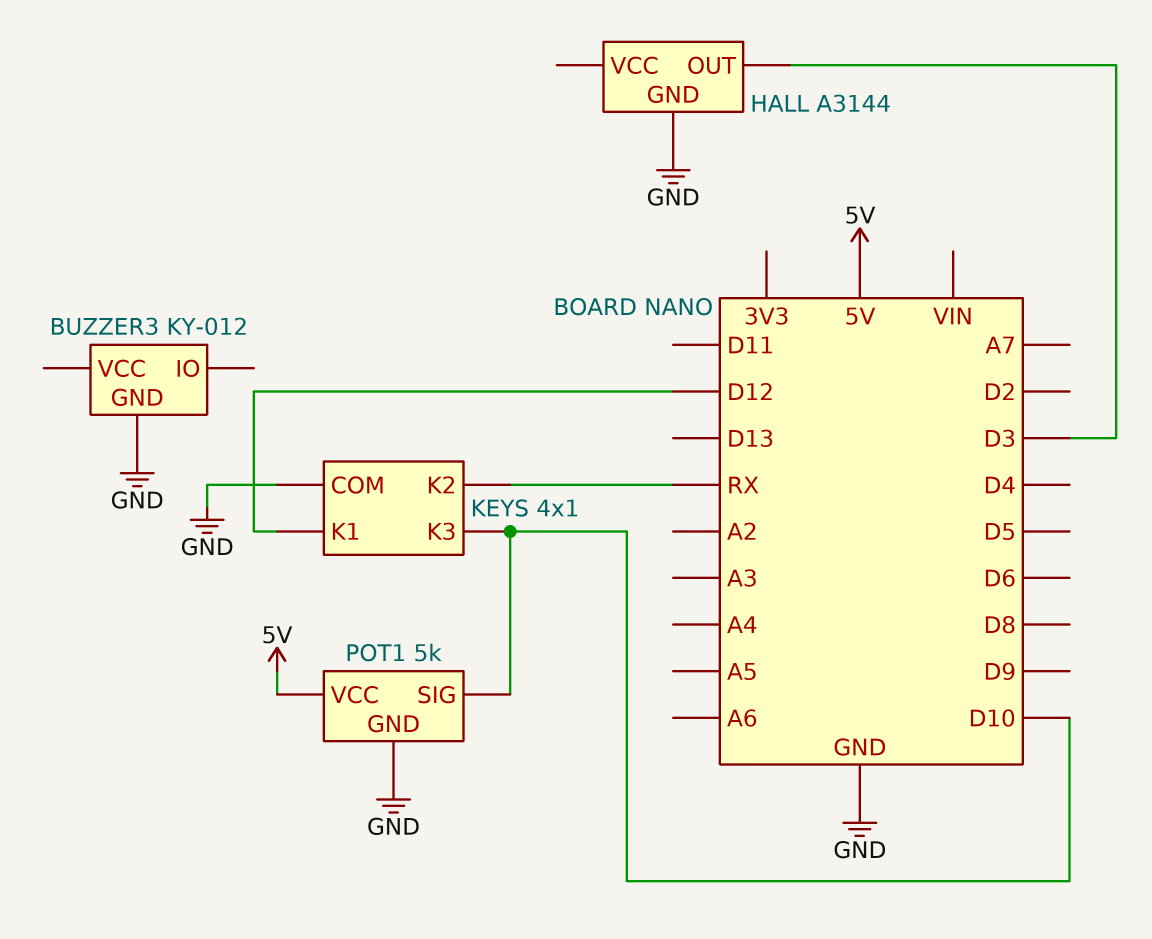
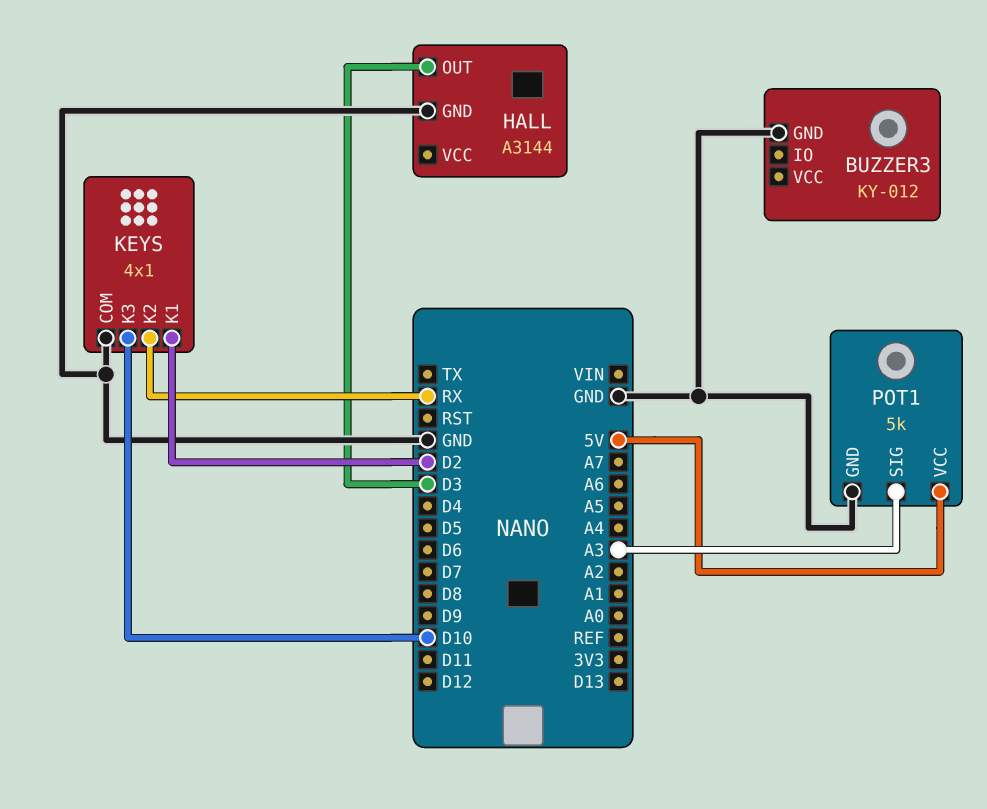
KEYS pin K1: D12 -> D2
POT1 pin SIG: D10 -> A3

